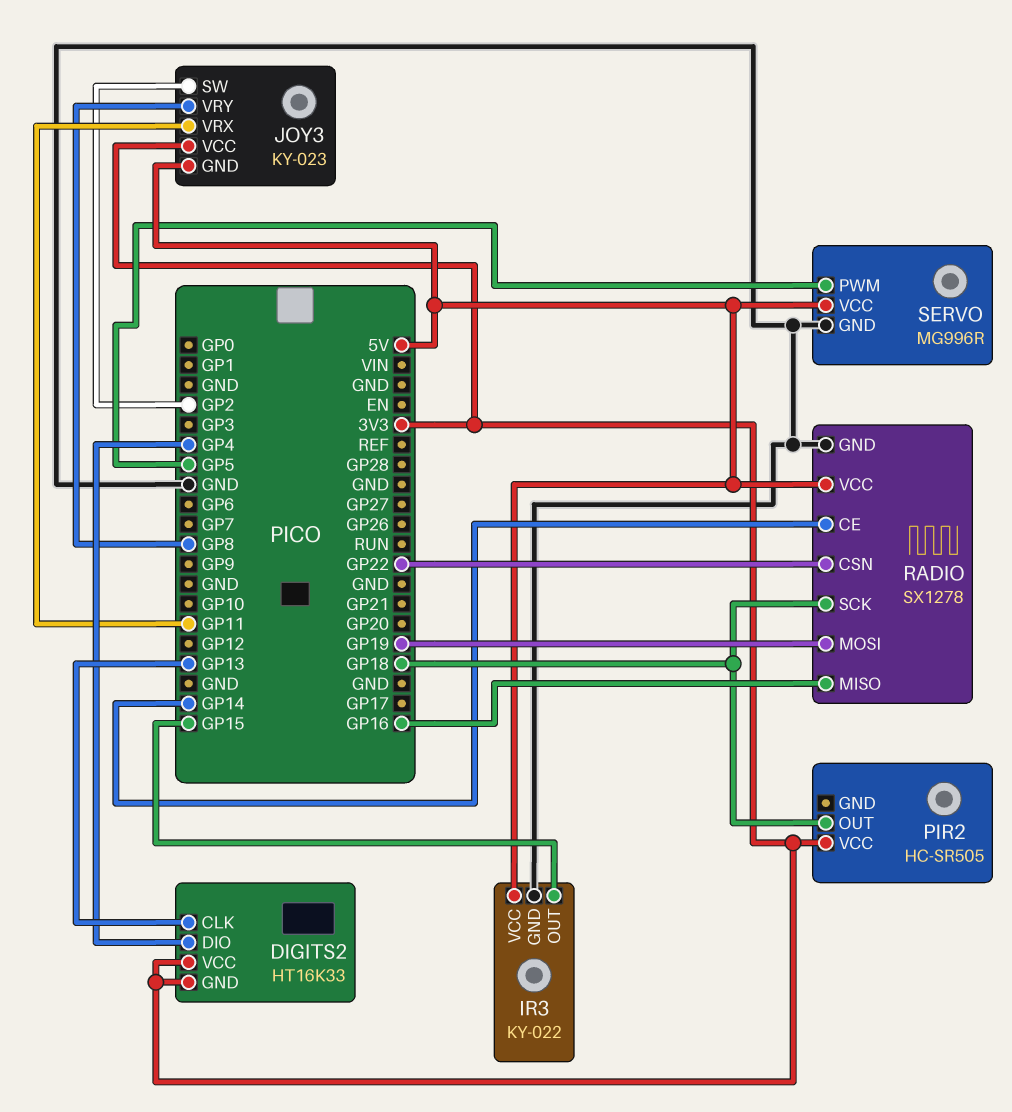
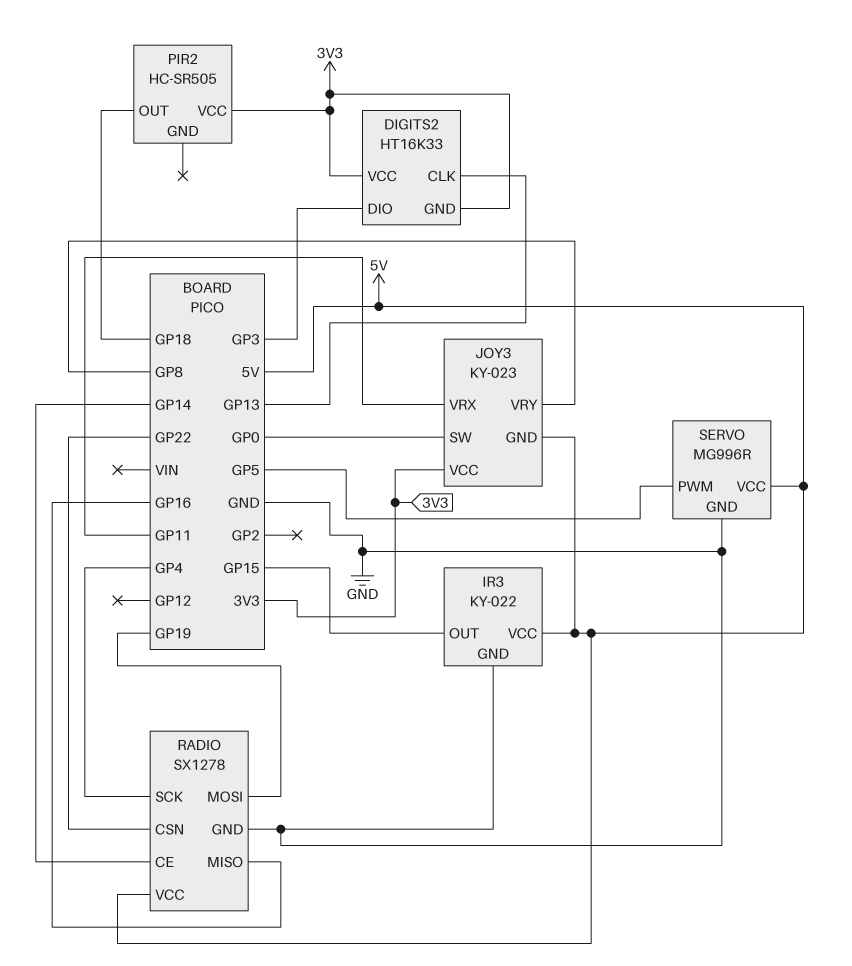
DIGITS2 pin DIO: GP4 -> GP3
JOY3 pin SW: GP2 -> GP0
RADIO pin SCK: GP18 -> GP4

